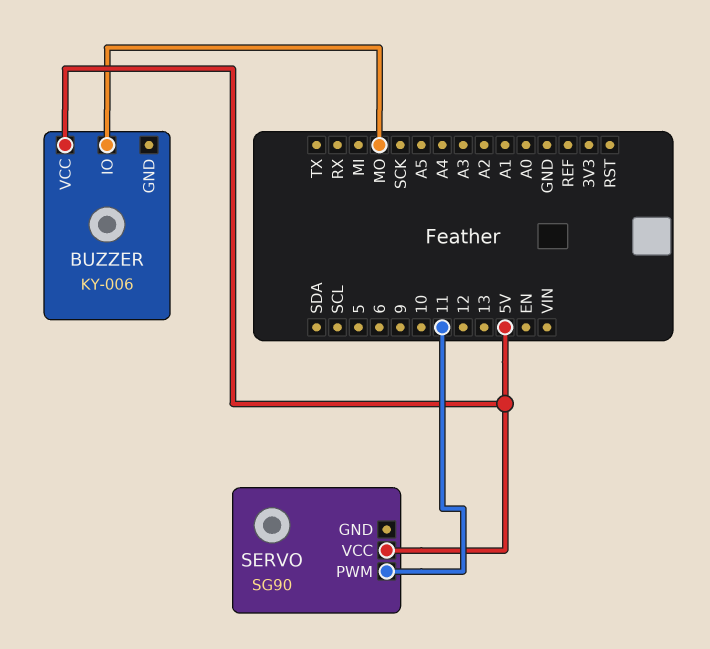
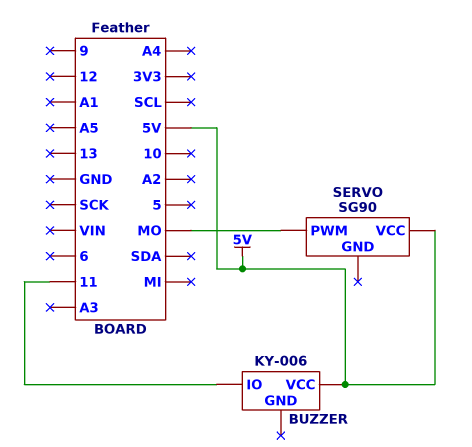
BUZZER pin IO: MO -> 11
SERVO pin PWM: 11 -> MO

